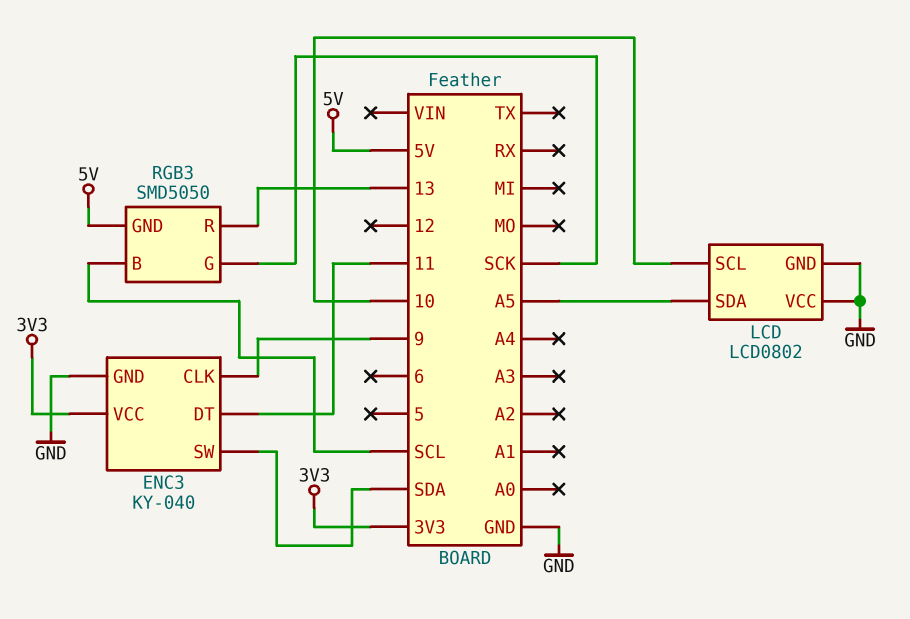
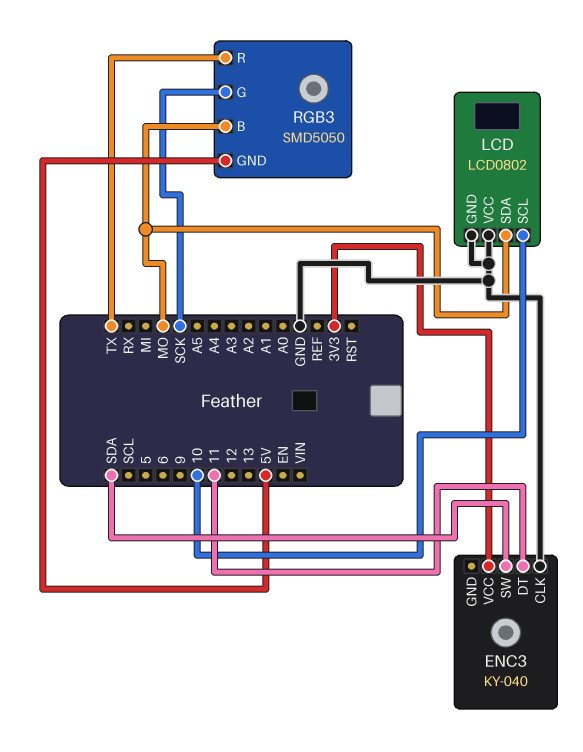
ENC3 pin CLK: 9 -> GND
ENC3 pin GND: GND -> none
LCD pin SDA: A5 -> MO
RGB3 pin B: SCL -> MO
RGB3 pin R: 13 -> TX

